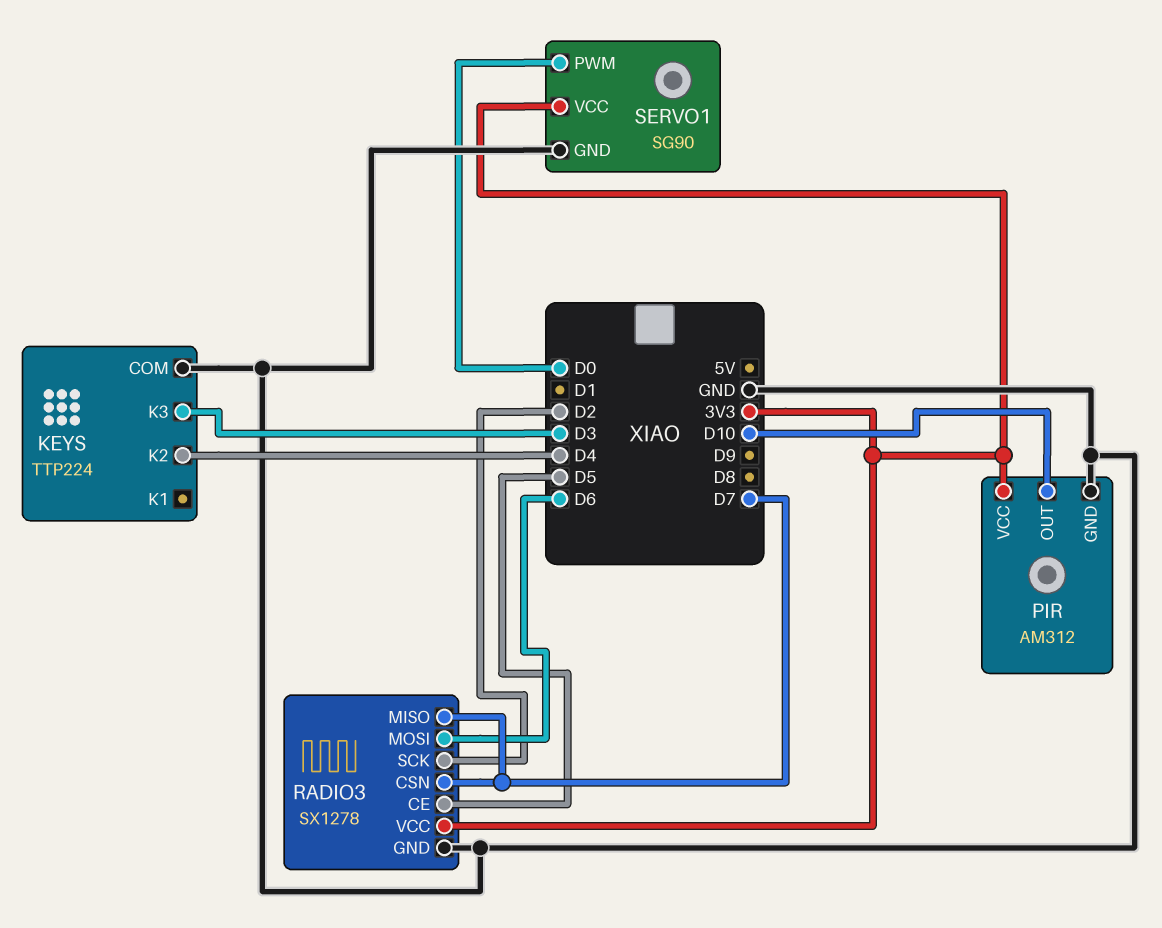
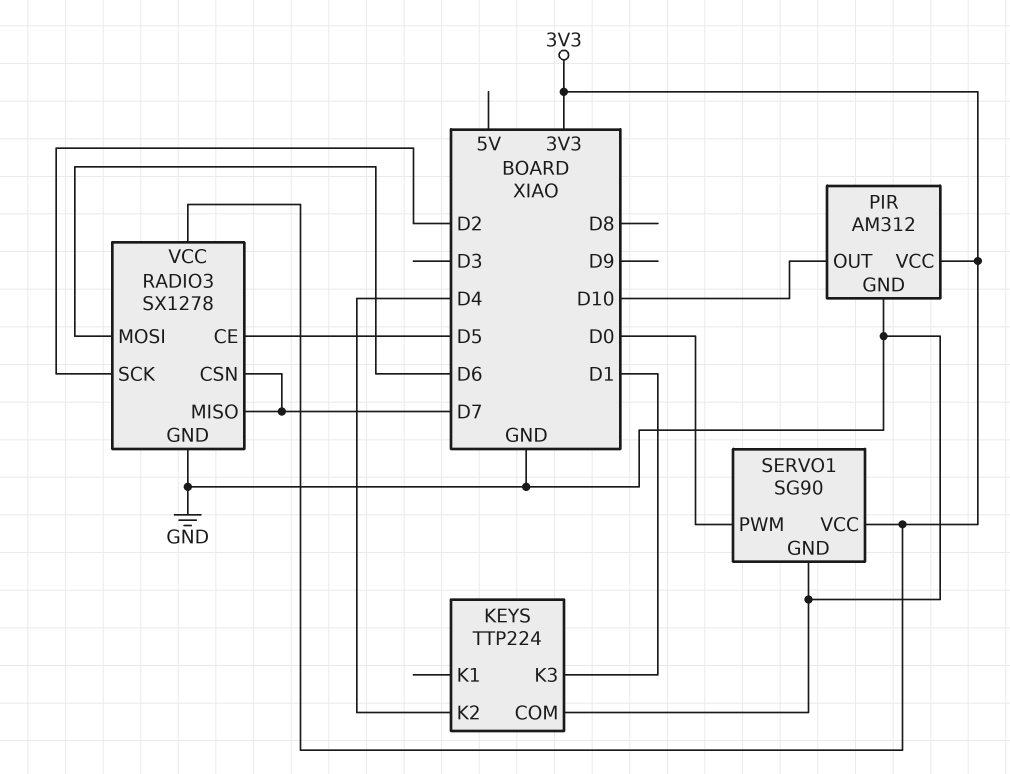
KEYS pin K3: D3 -> D1

